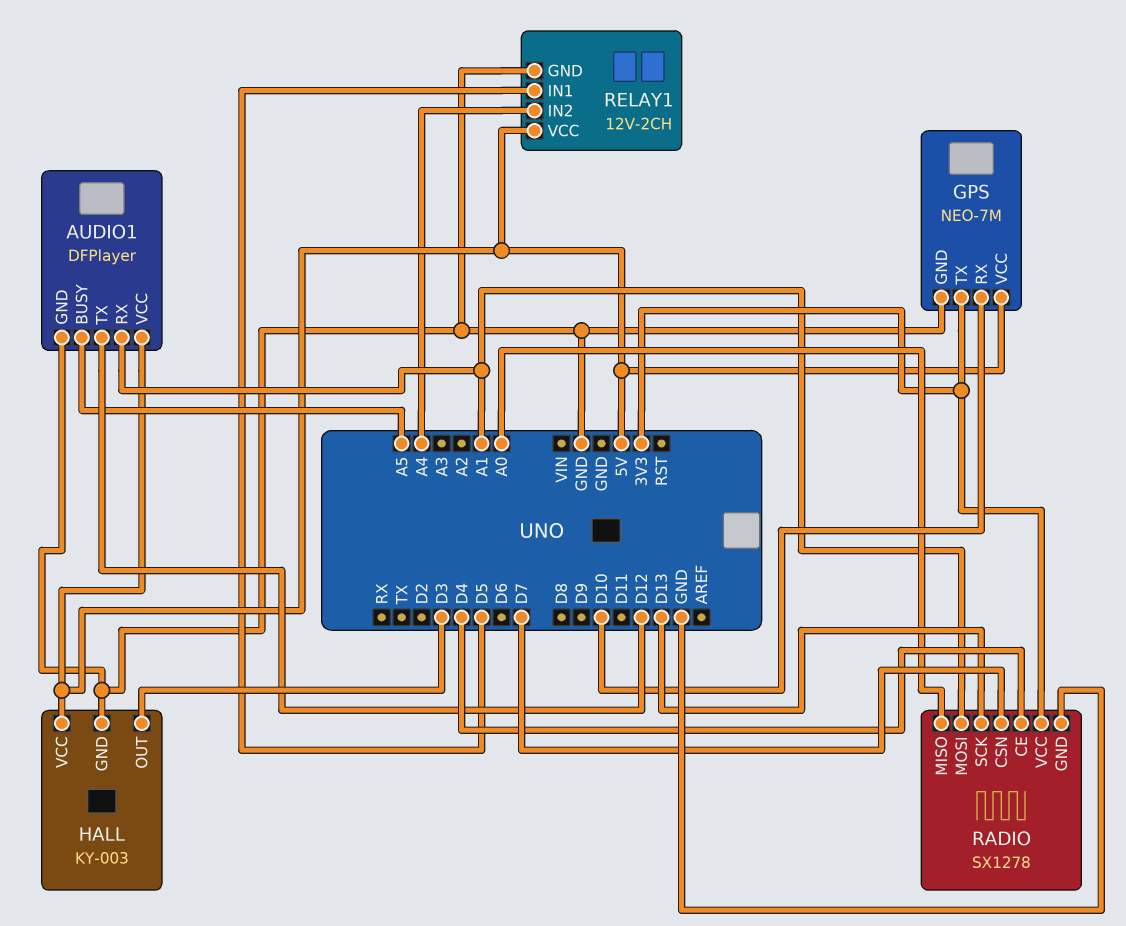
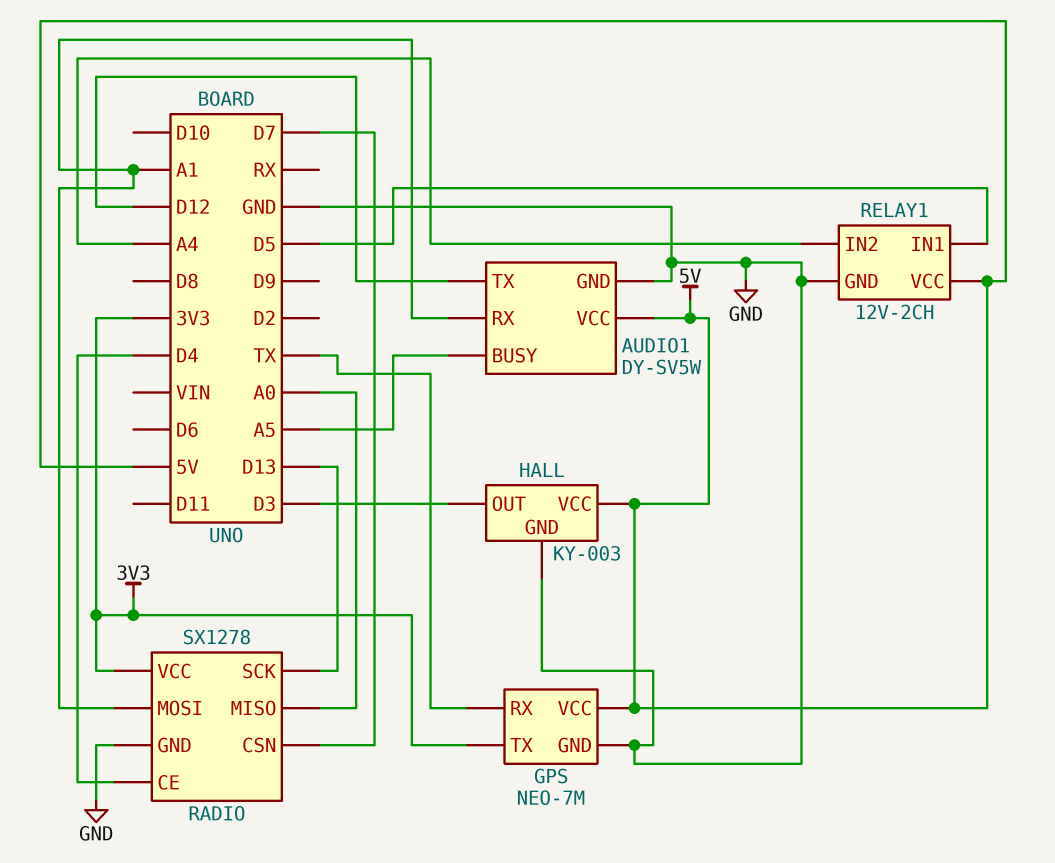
AUDIO1: DFPlayer -> DY-SV5W
GPS pin RX: D10 -> TX

